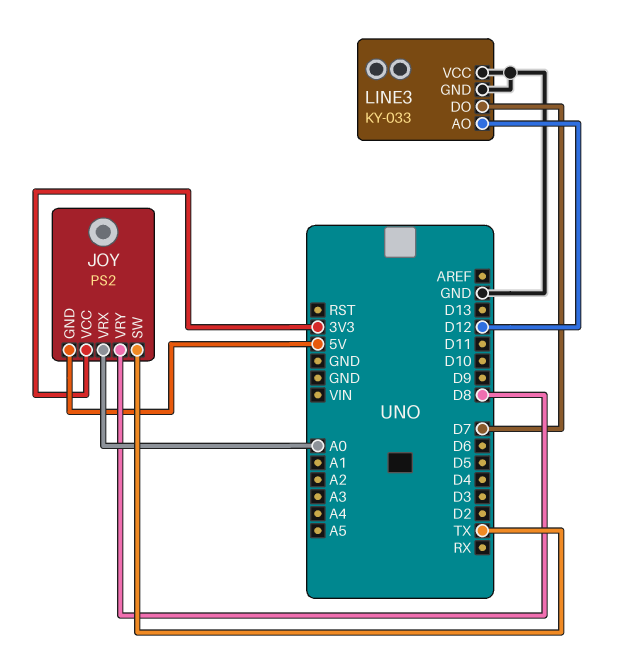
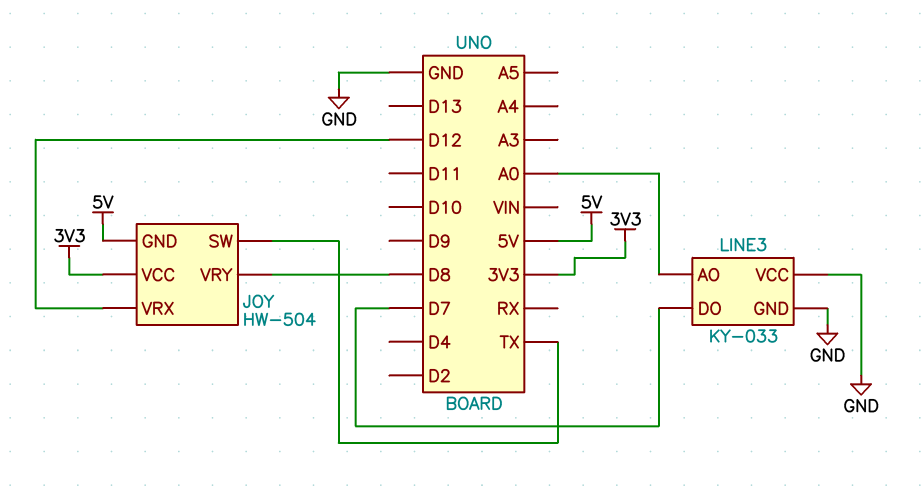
JOY: PS2 -> HW-504
JOY pin VRX: A0 -> D12
LINE3 pin AO: D12 -> A0

